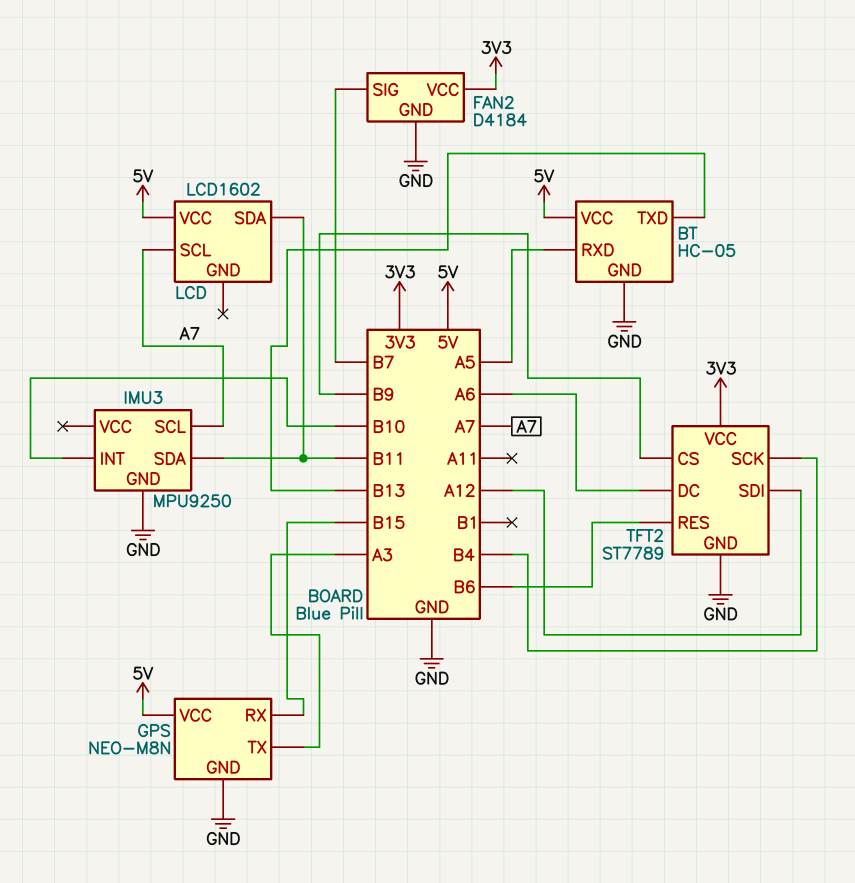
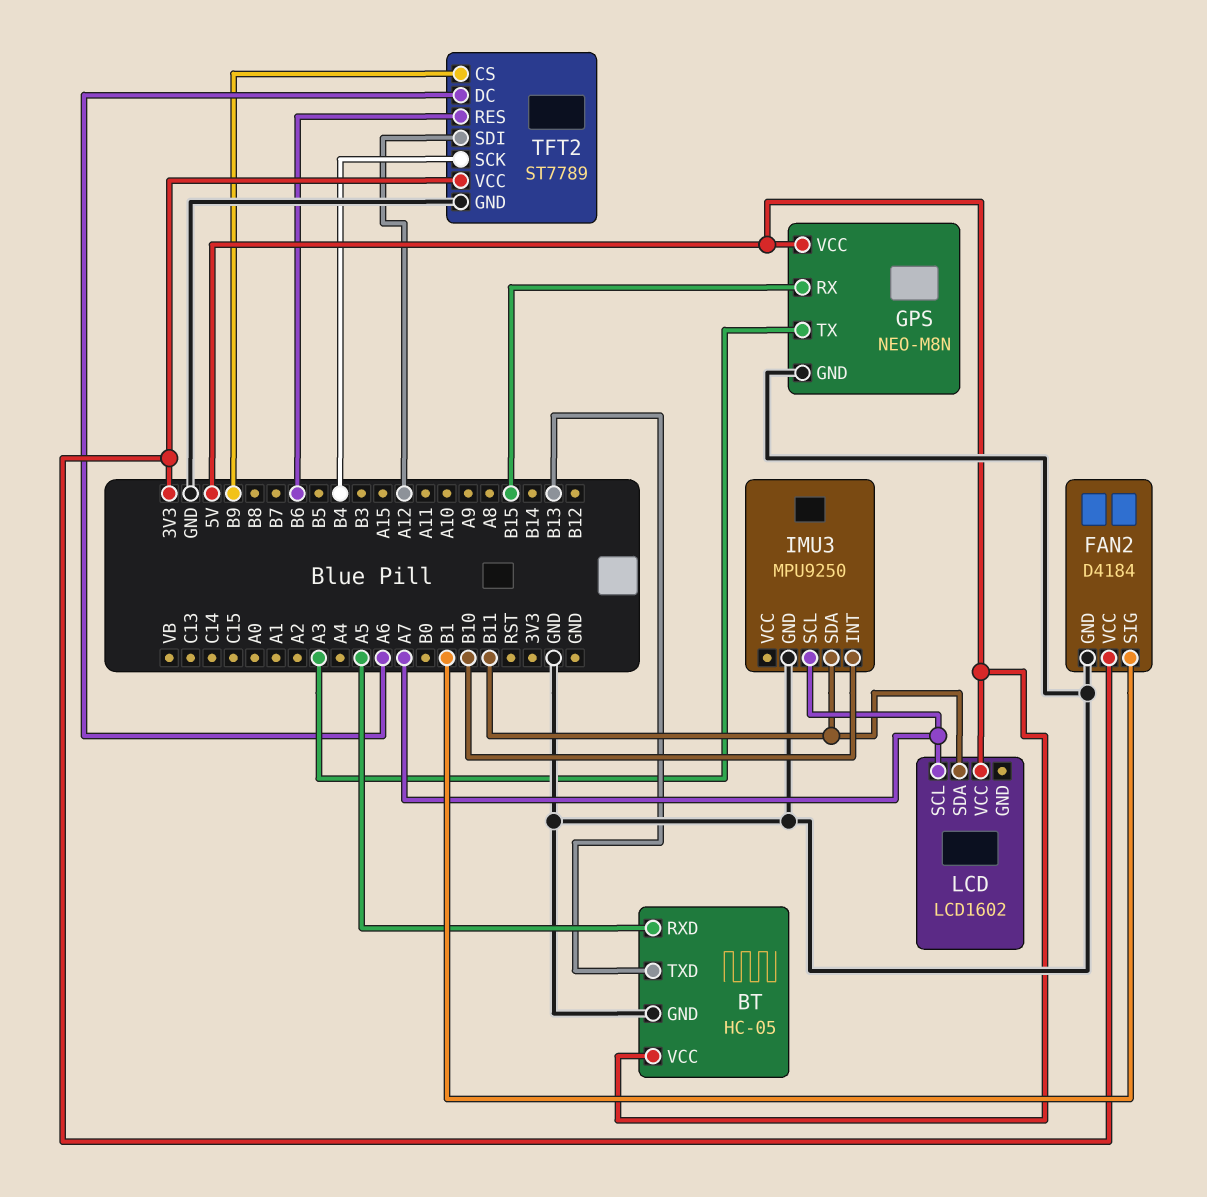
FAN2 pin SIG: B7 -> B1

